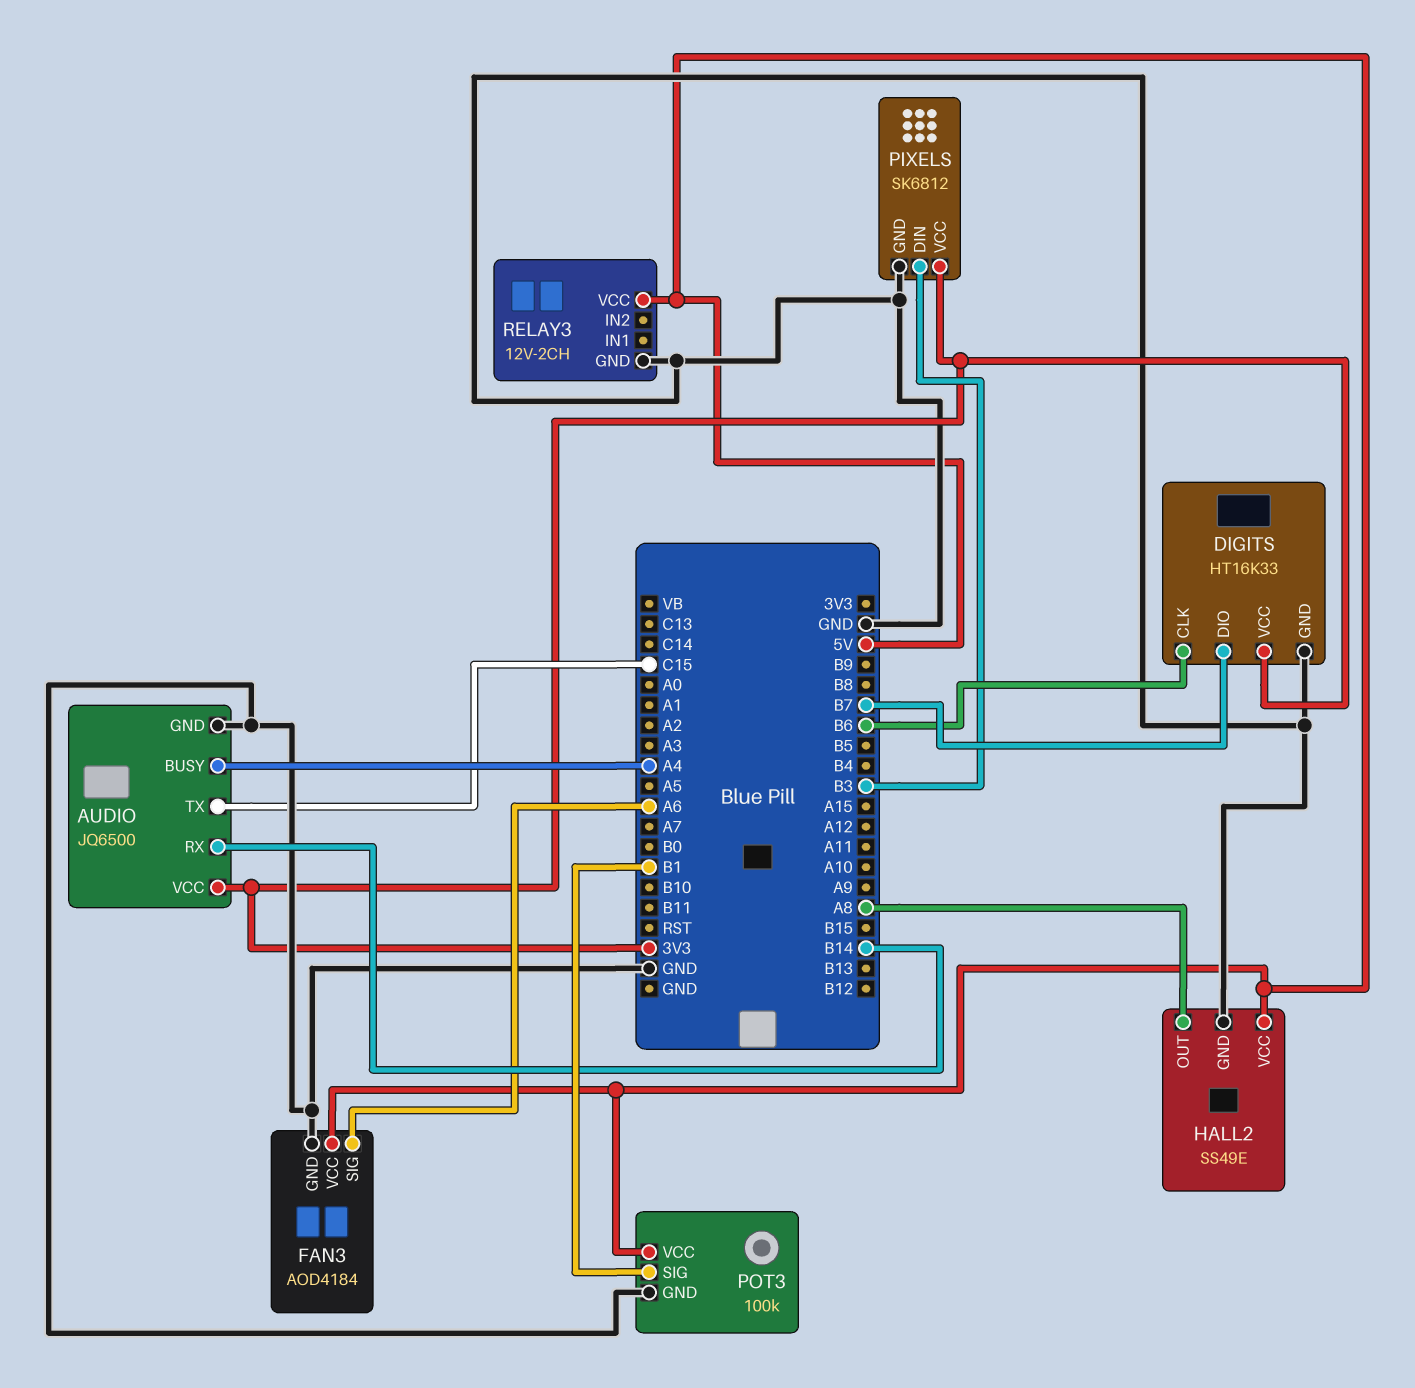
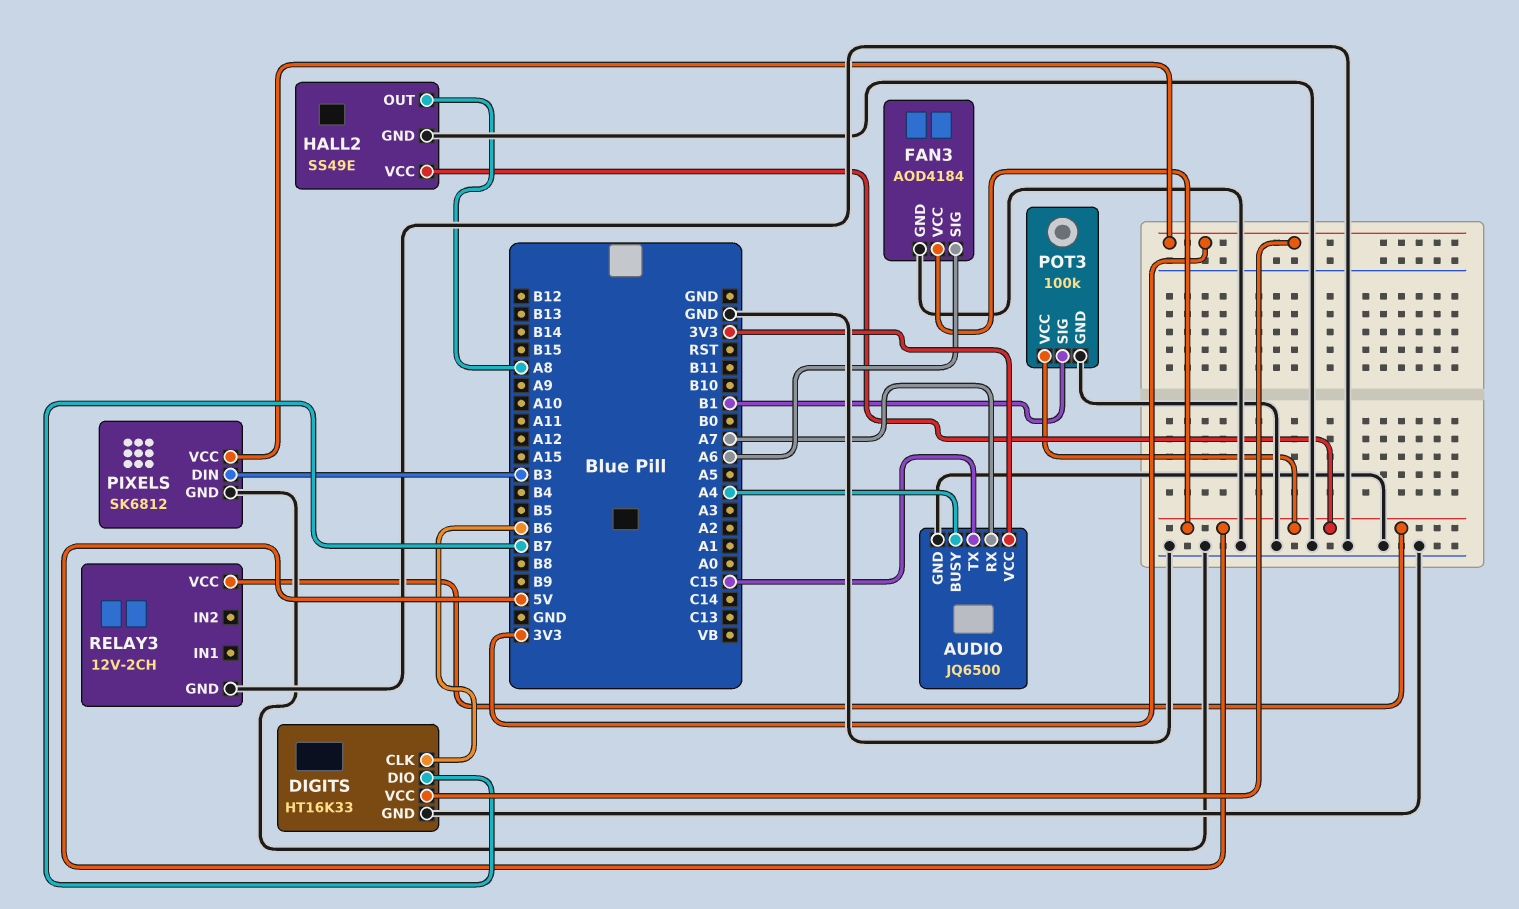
AUDIO pin RX: B14 -> A7

